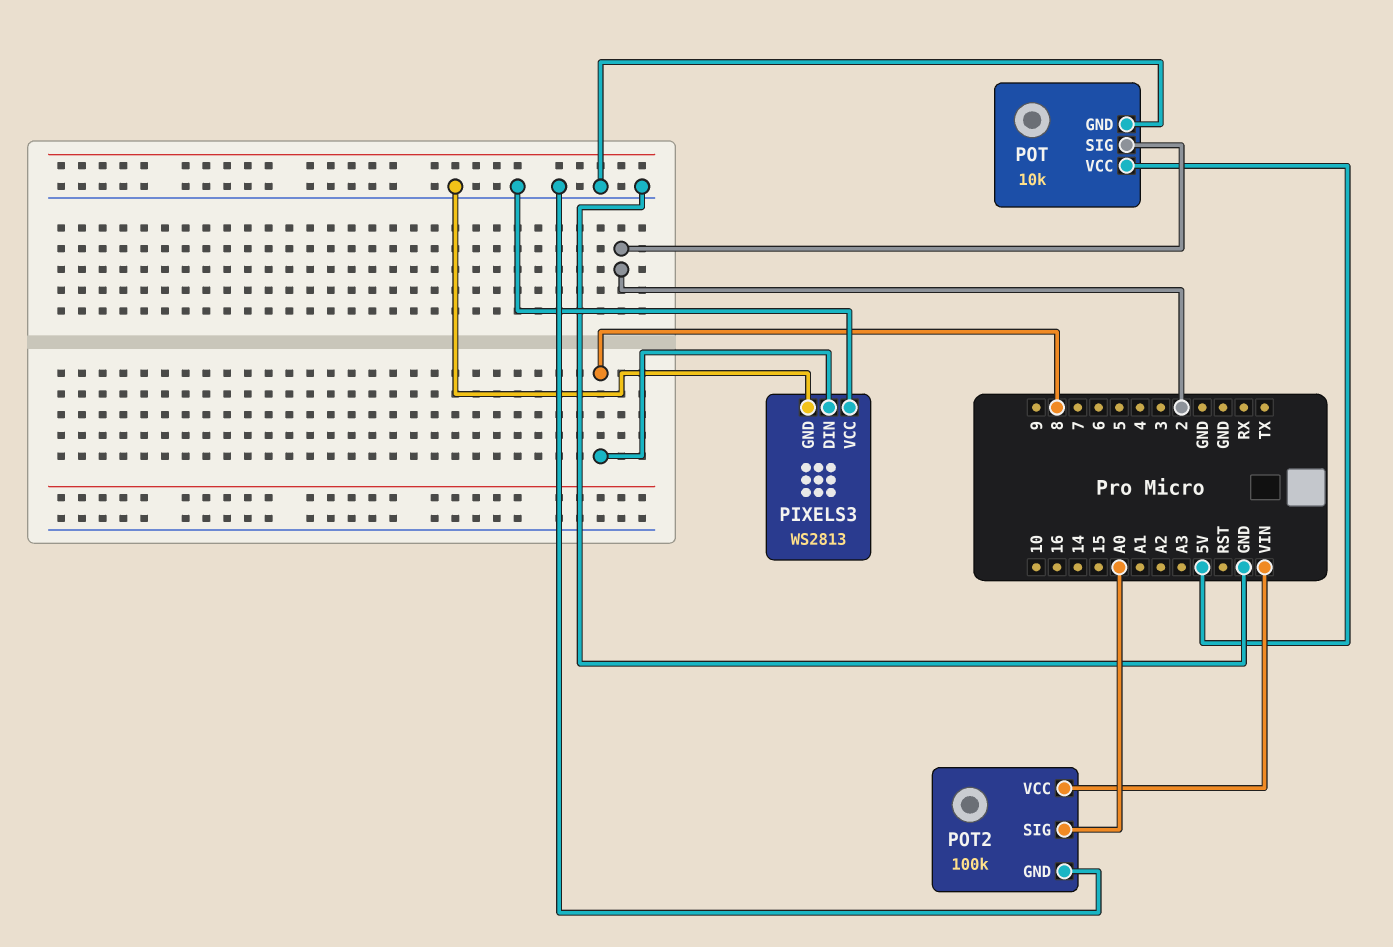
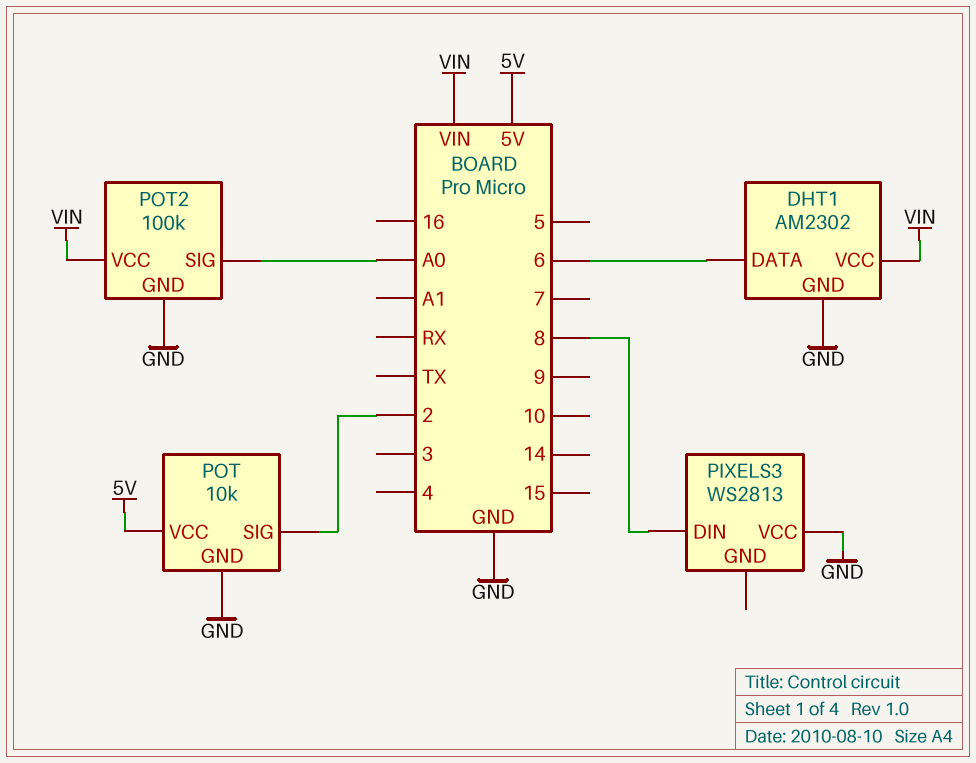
DHT1: none -> AM2302
DHT1 pin DATA: none -> 6
DHT1 pin GND: none -> GND
DHT1 pin VCC: none -> VIN
PIXELS3 pin GND: GND -> none

